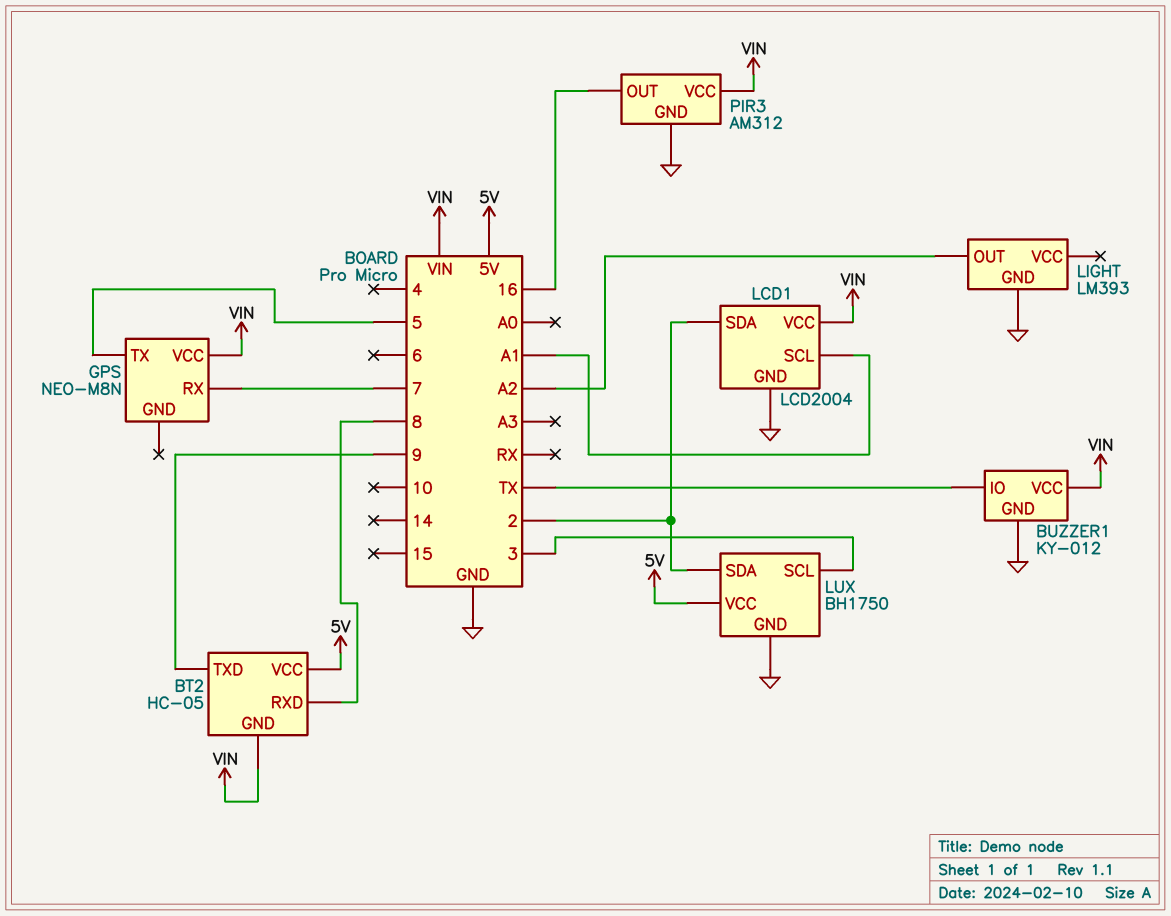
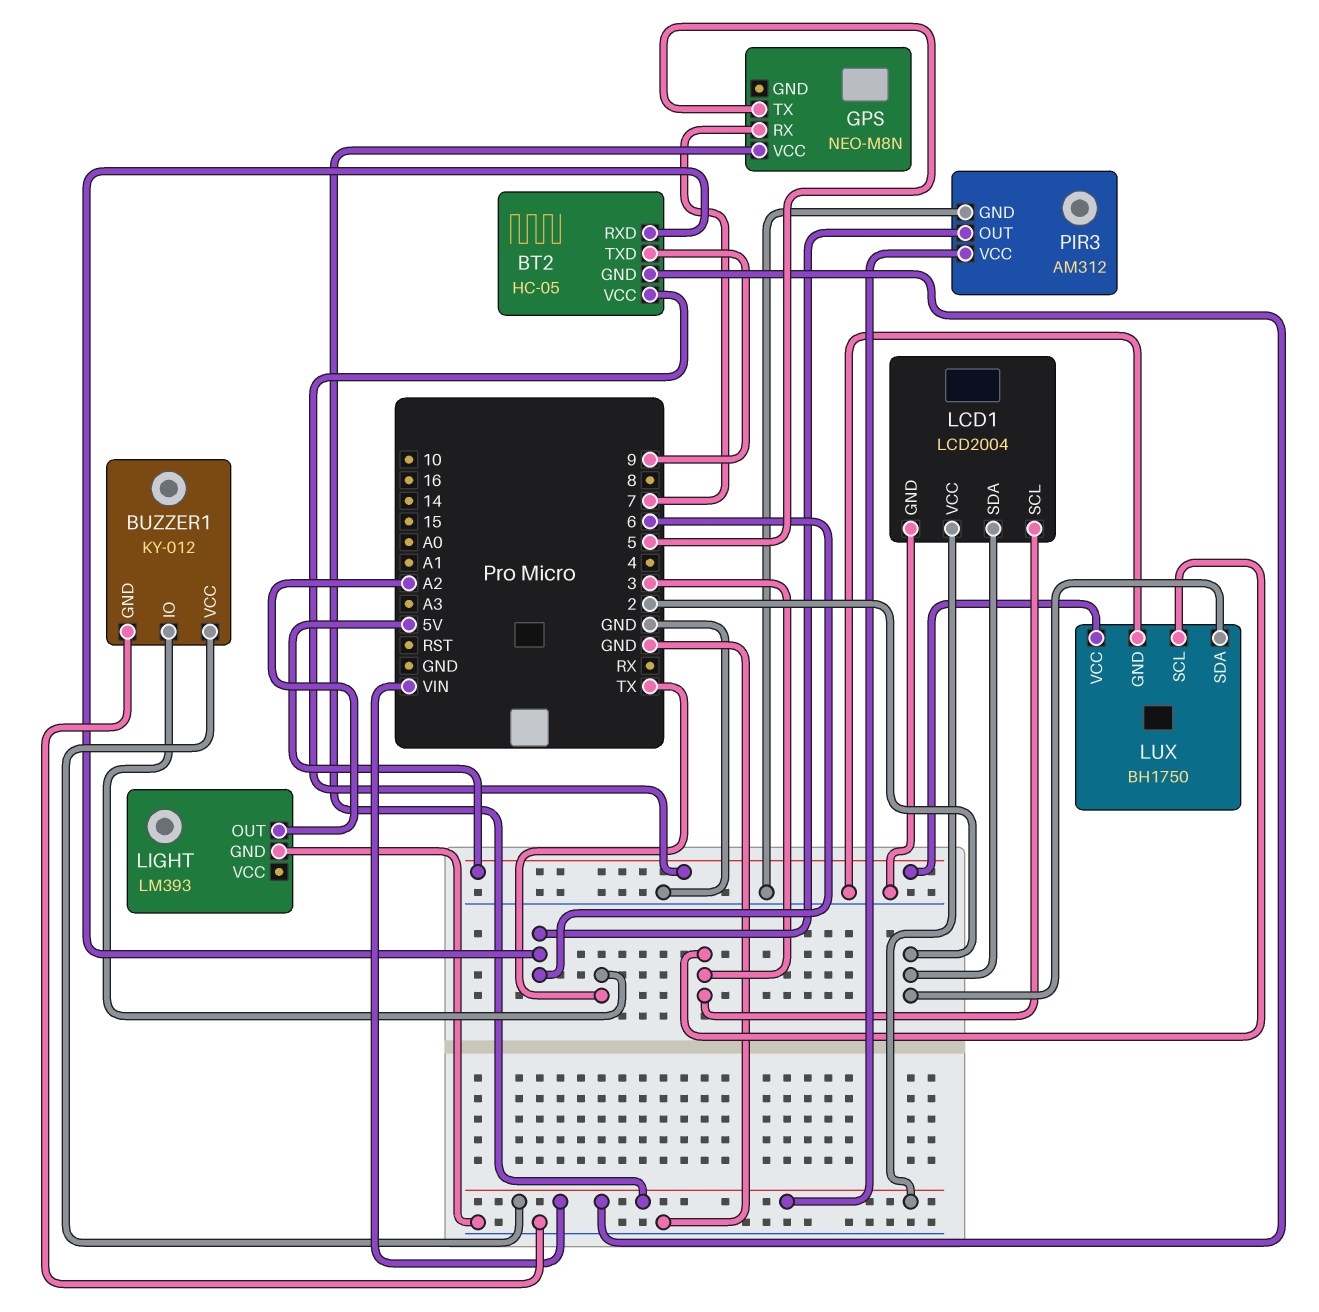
BT2 pin RXD: 8 -> 6
LCD1 pin SCL: A1 -> 3
PIR3 pin OUT: 16 -> 6

